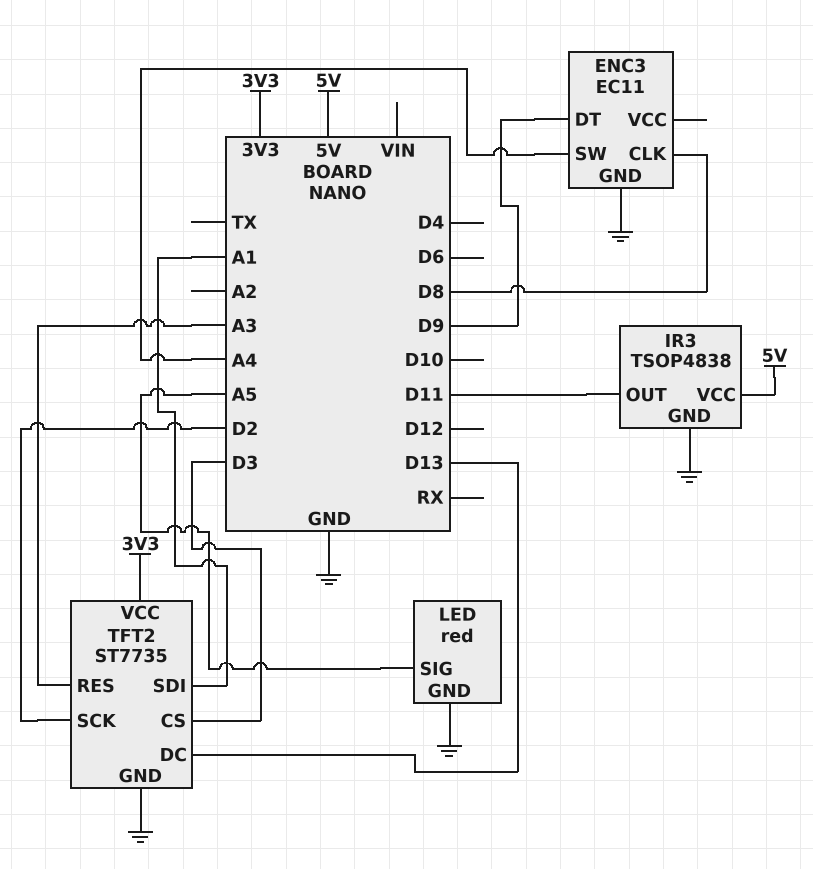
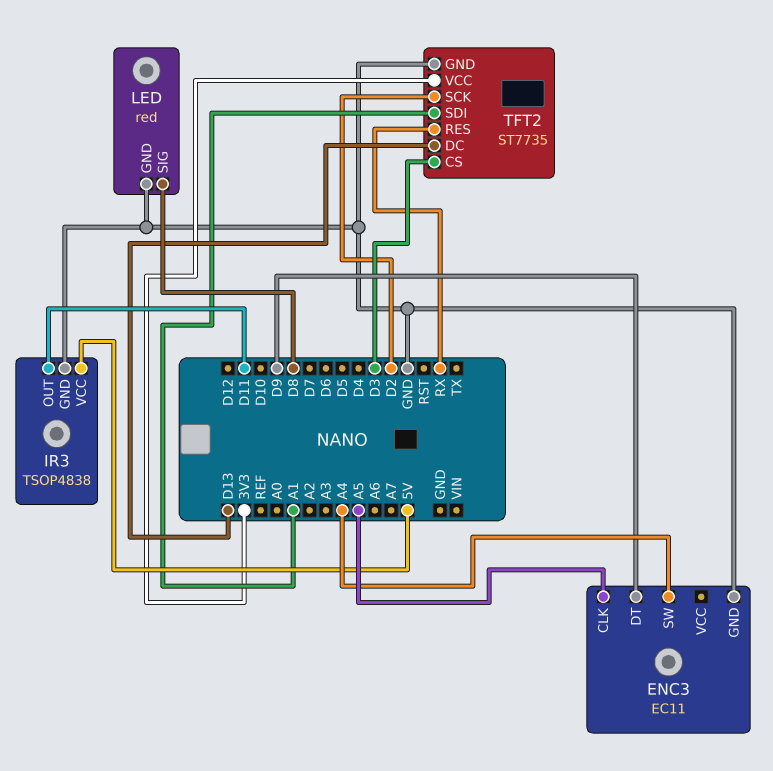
ENC3 pin CLK: D8 -> A5
LED pin SIG: A5 -> D8
TFT2 pin RES: A3 -> RX

